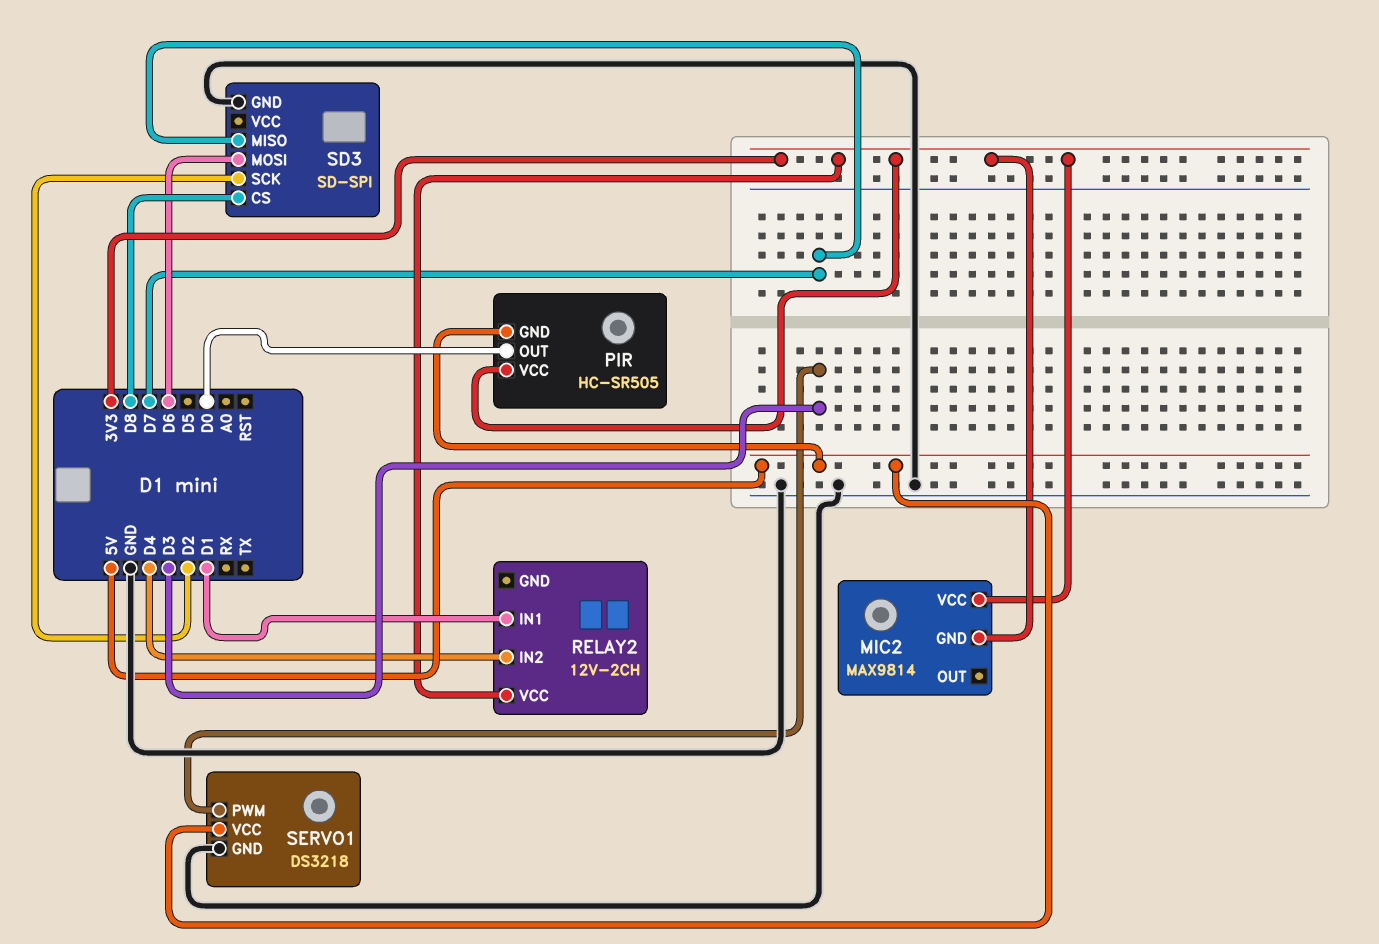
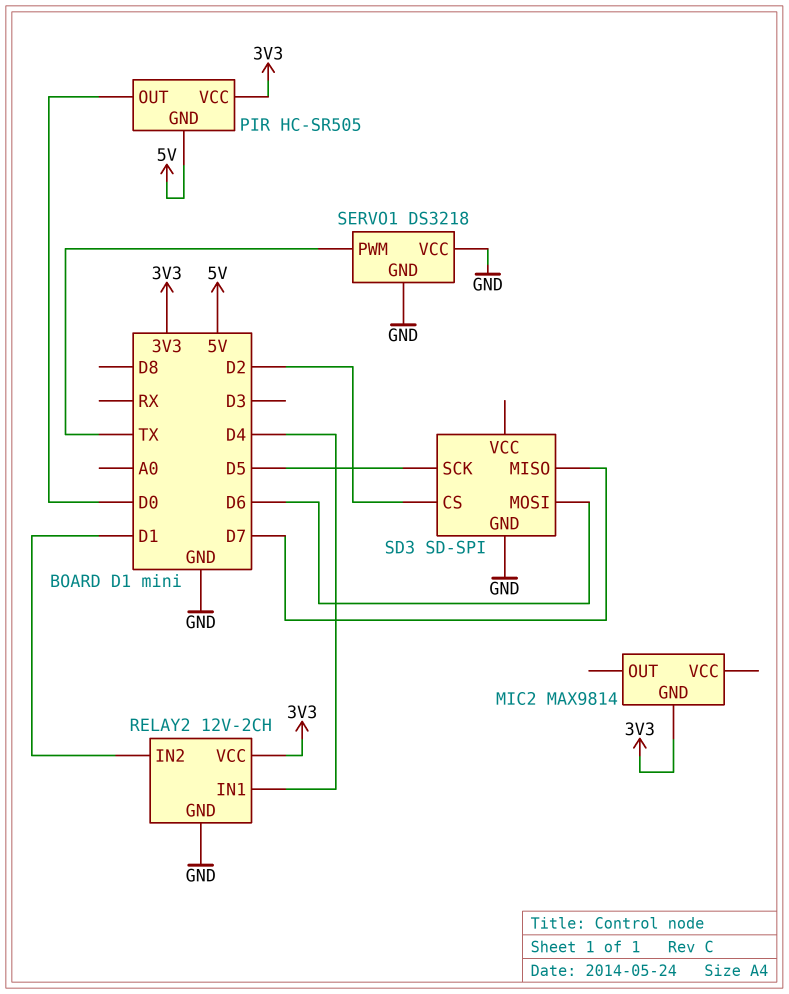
MIC2 pin VCC: 3V3 -> none
RELAY2 pin GND: none -> GND
RELAY2 pin IN1: D1 -> D4
RELAY2 pin IN2: D4 -> D1
SD3 pin CS: D8 -> D2
SD3 pin SCK: D2 -> D5
SERVO1 pin PWM: D3 -> TX
SERVO1 pin VCC: 5V -> GND

